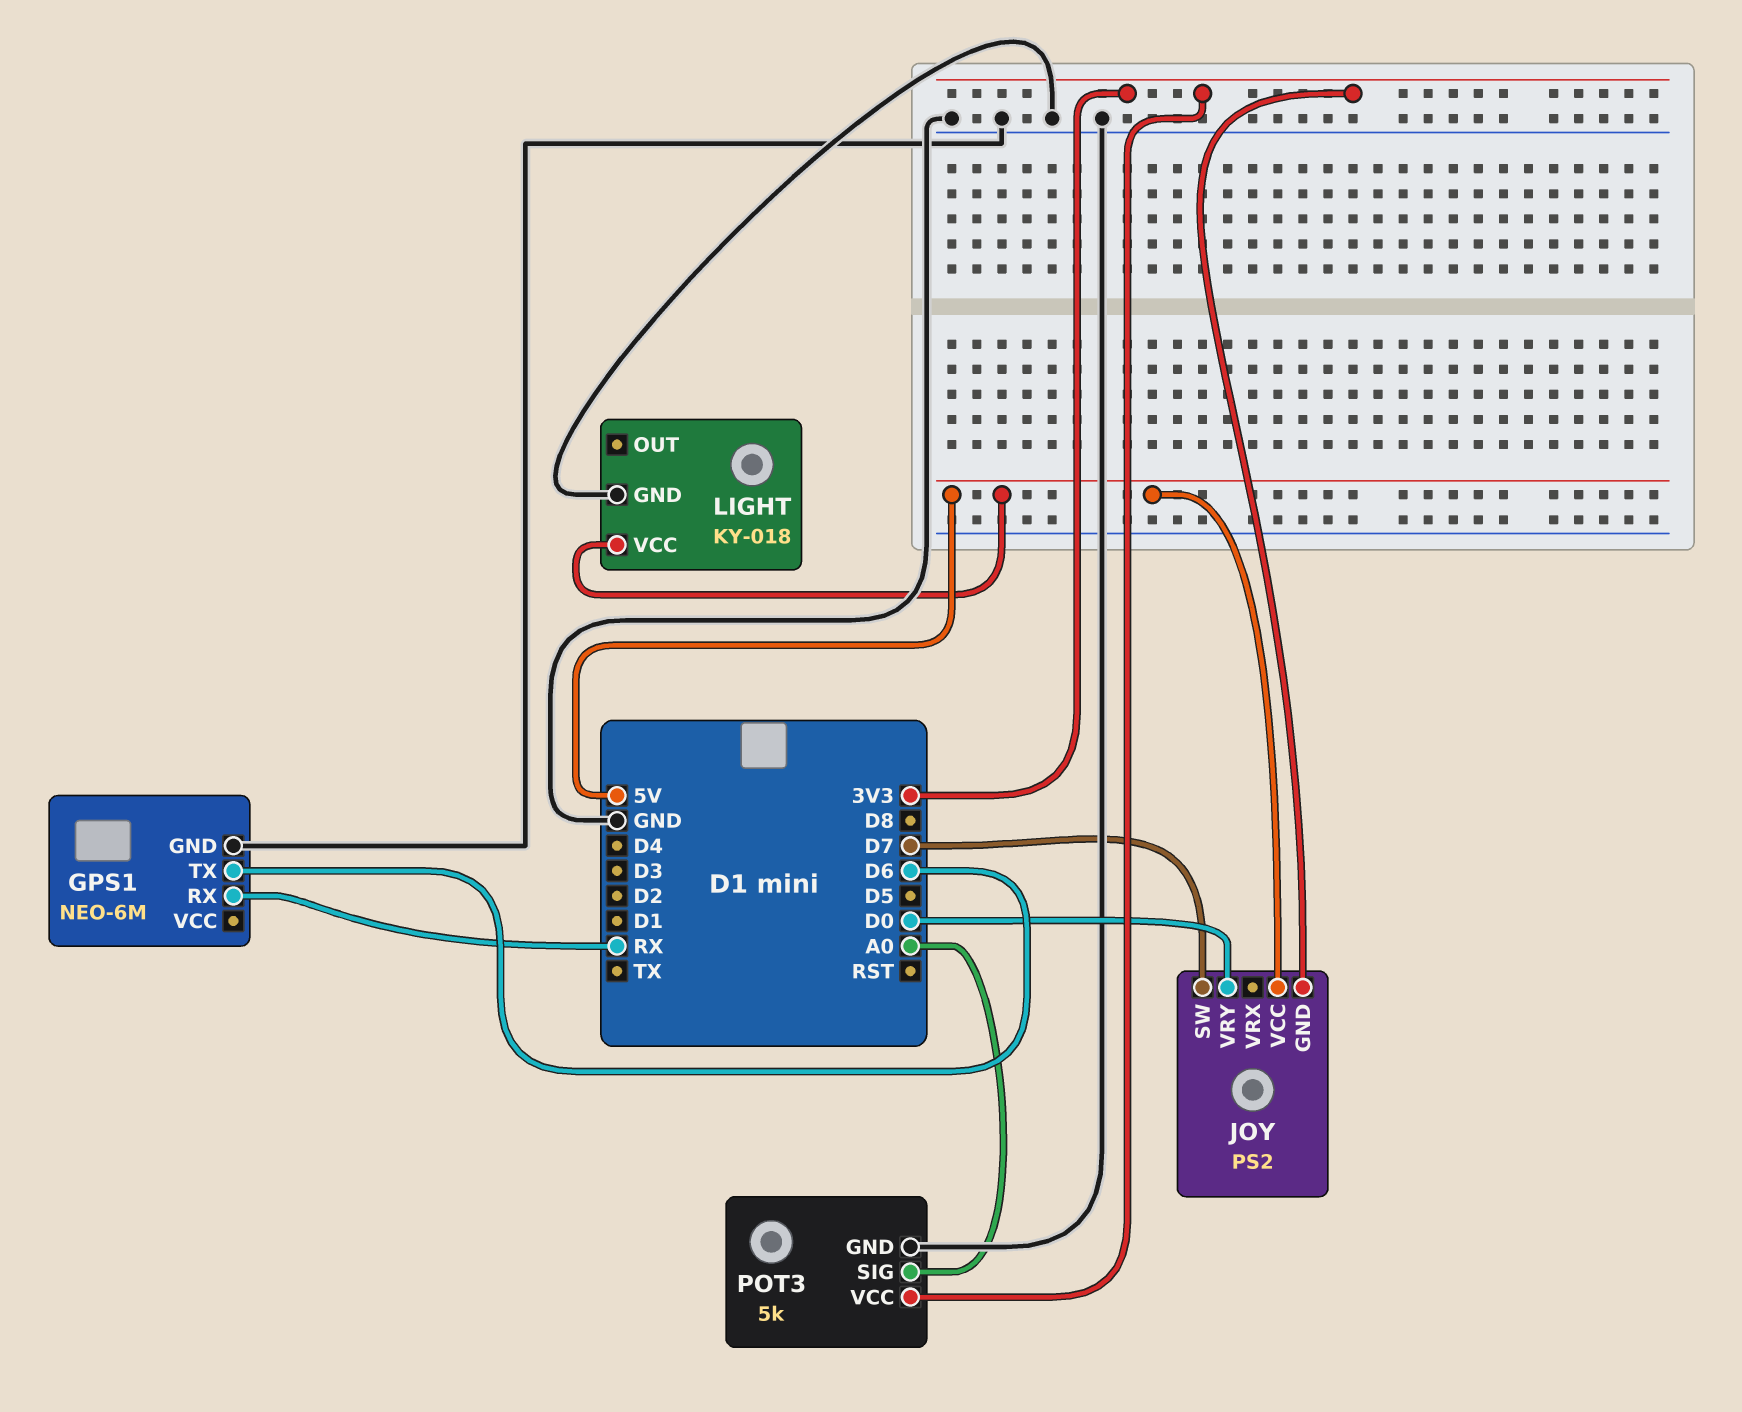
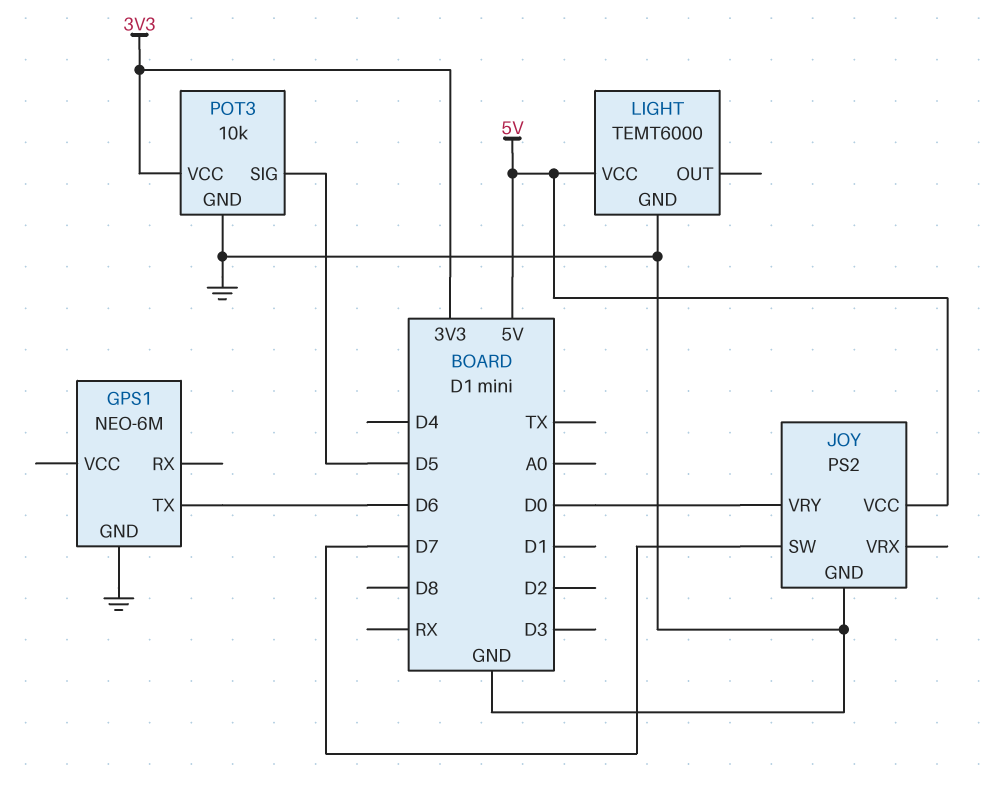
GPS1 pin RX: RX -> none
JOY pin GND: 3V3 -> GND
LIGHT: KY-018 -> TEMT6000
POT3: 5k -> 10k
POT3 pin SIG: A0 -> D5

